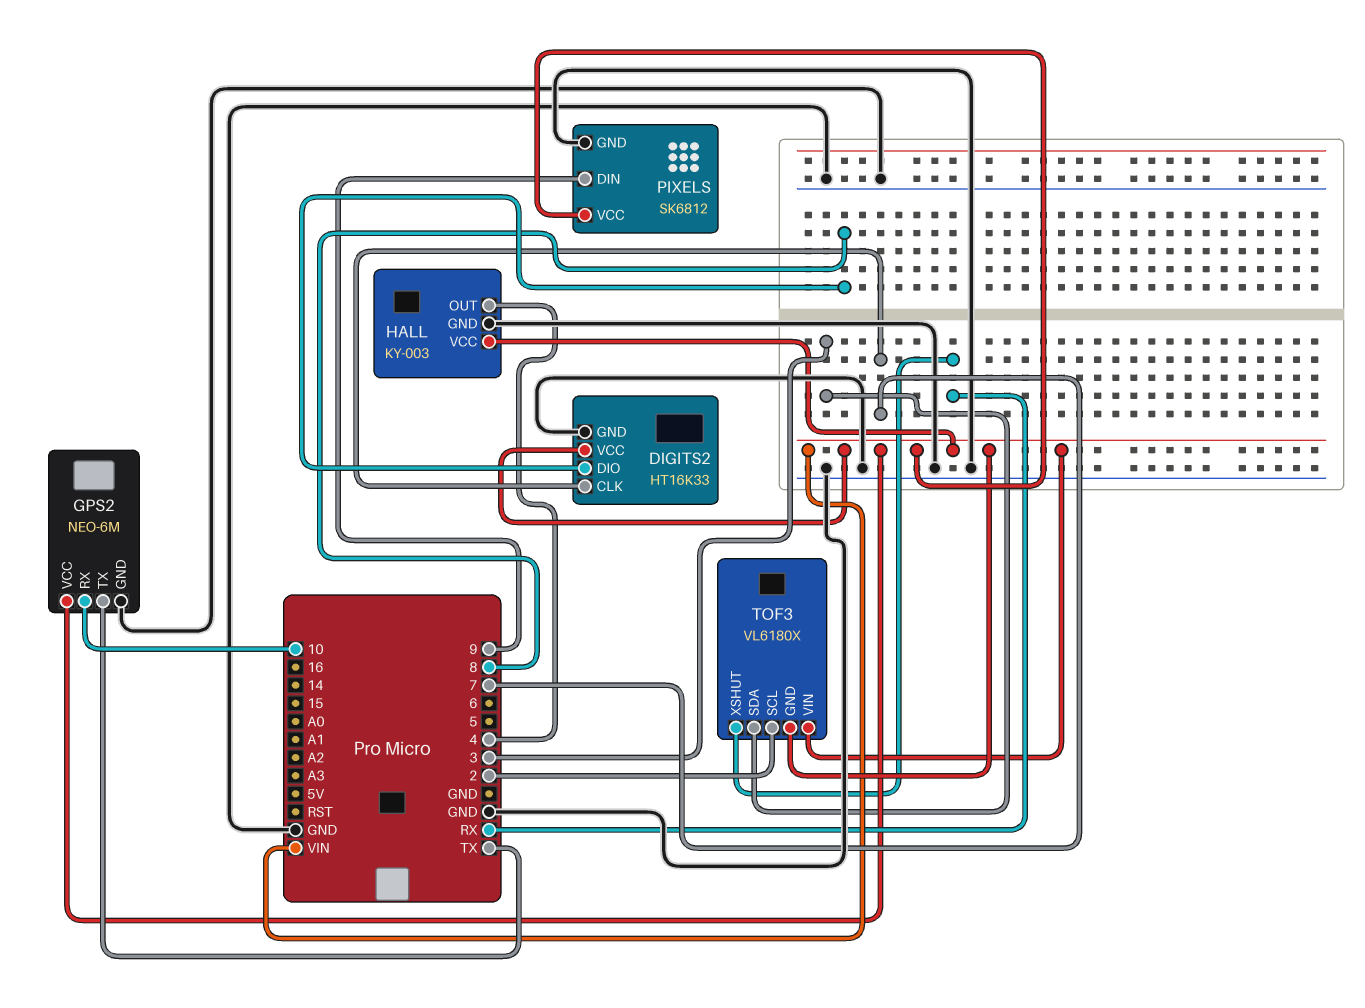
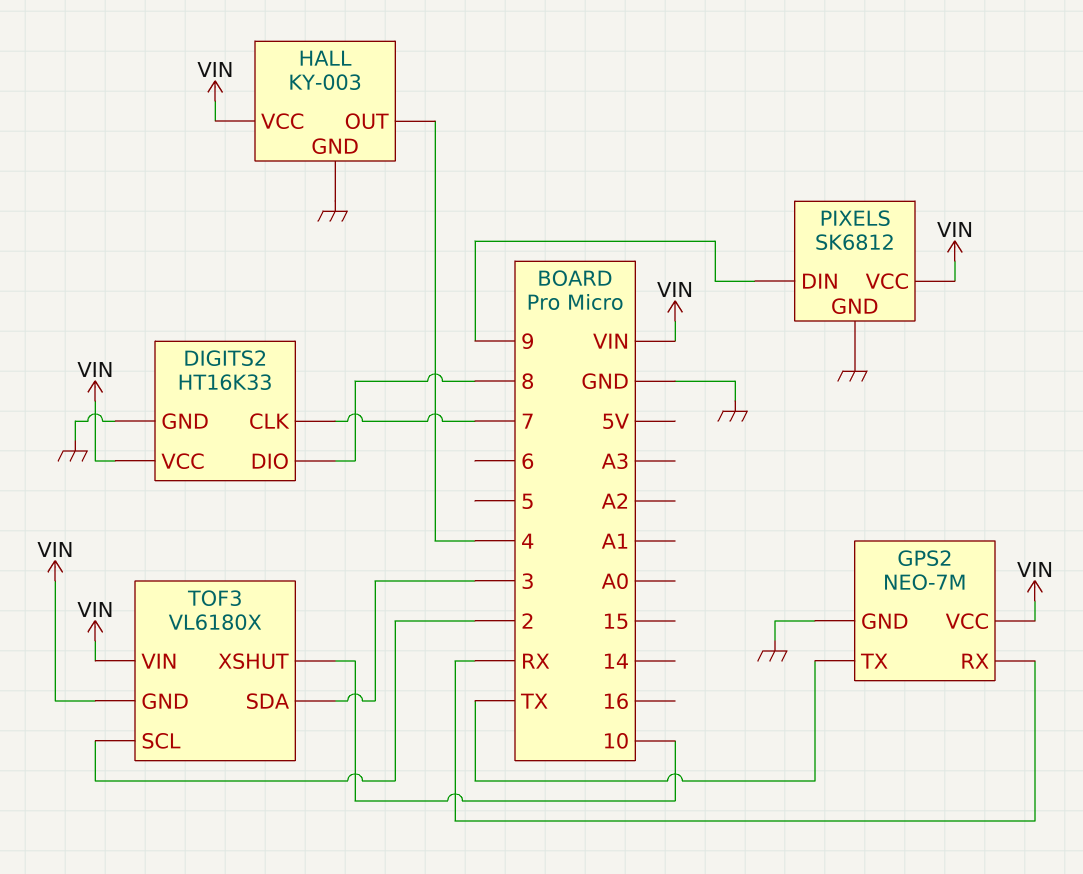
GPS2: NEO-6M -> NEO-7M
GPS2 pin RX: 10 -> RX
TOF3 pin XSHUT: RX -> 10

